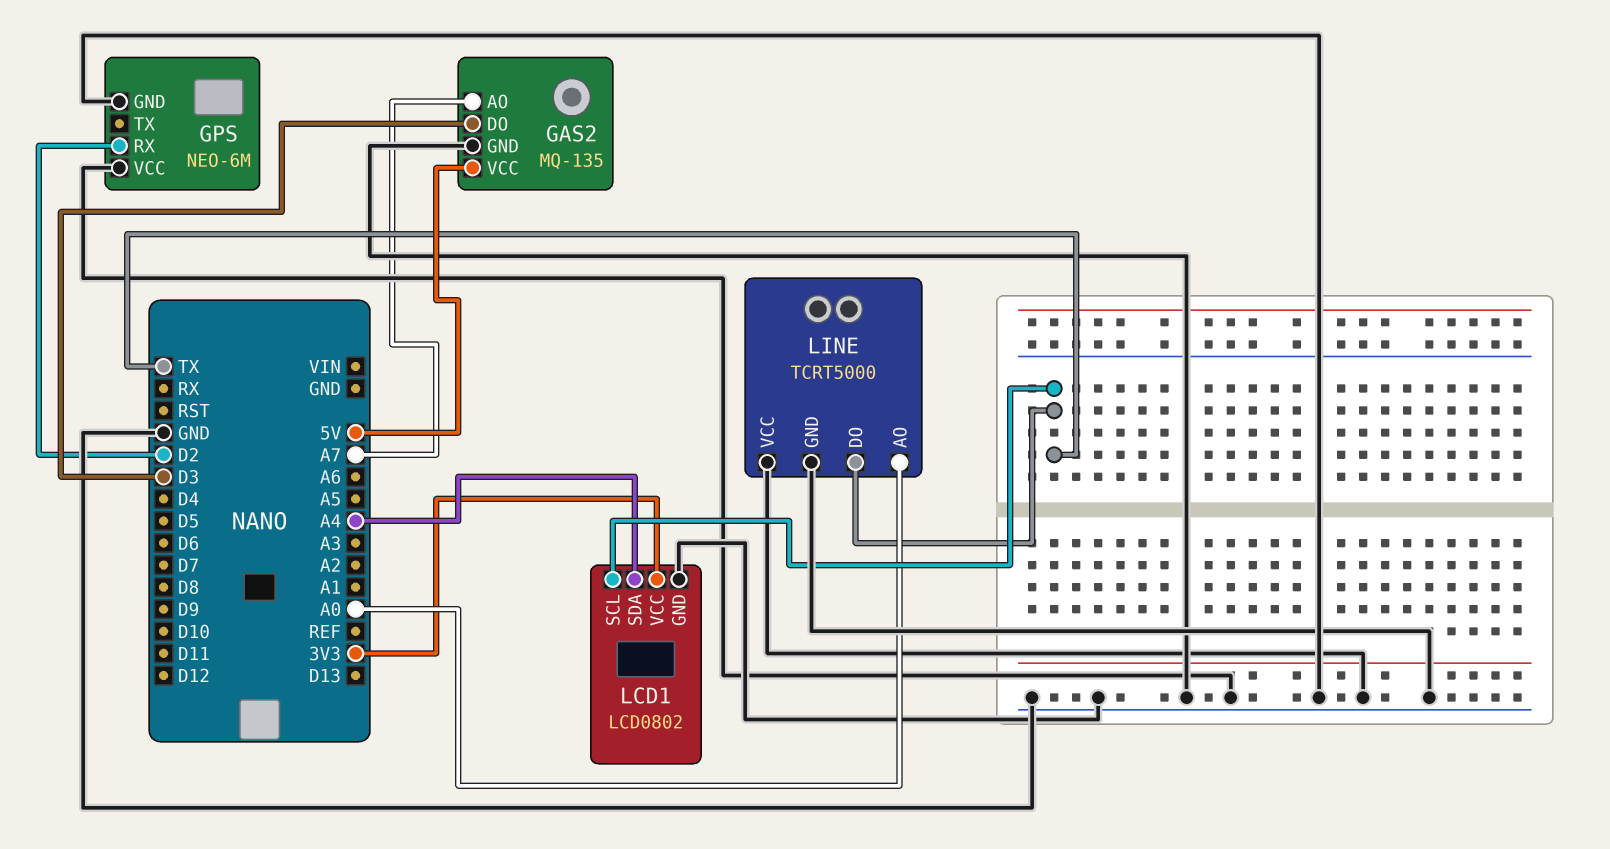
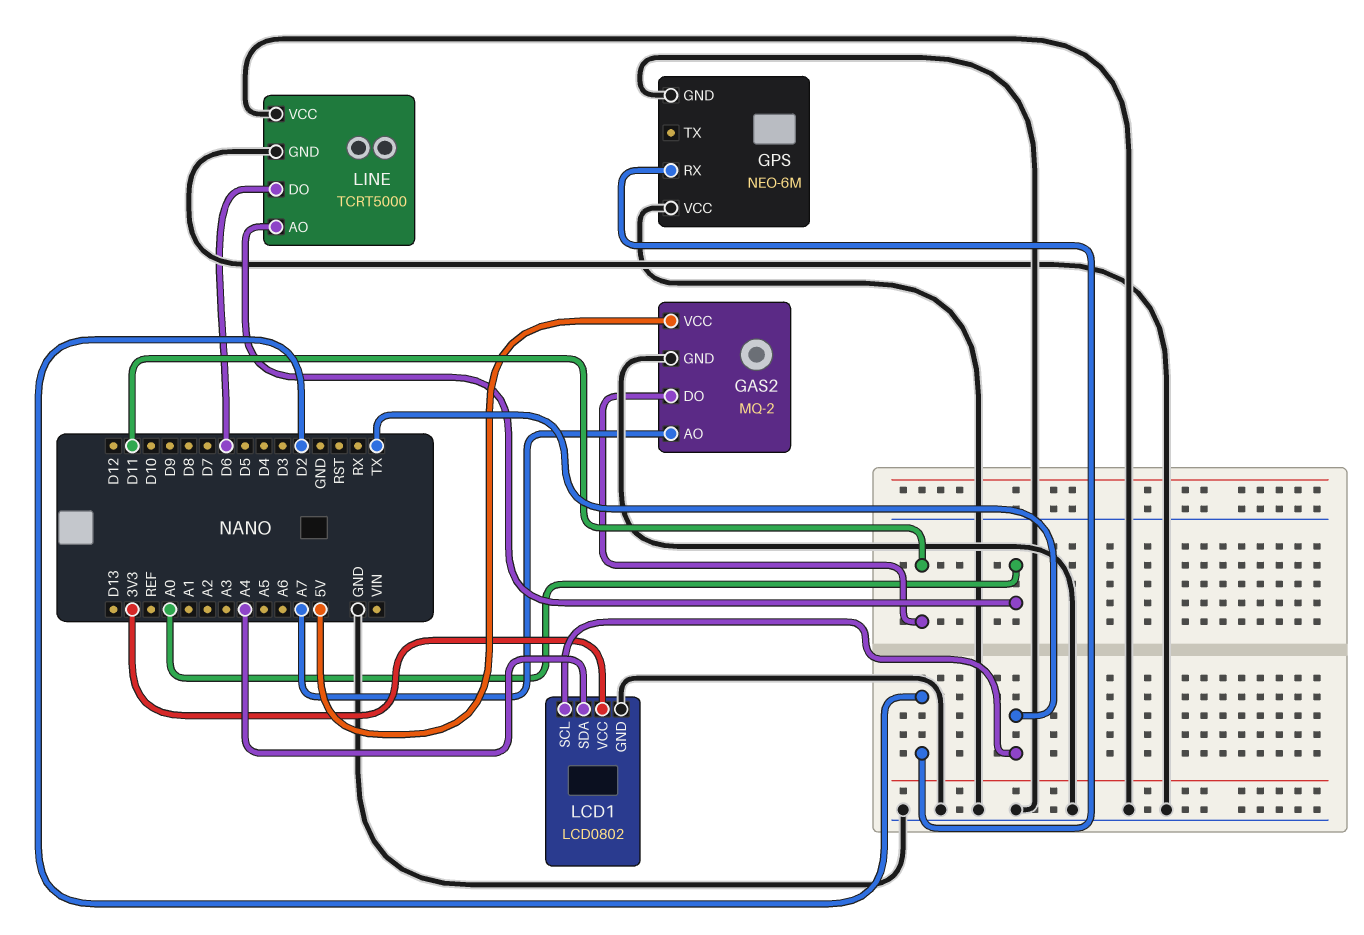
GAS2: MQ-135 -> MQ-2
GAS2 pin DO: D3 -> D11
LINE pin DO: TX -> D6

